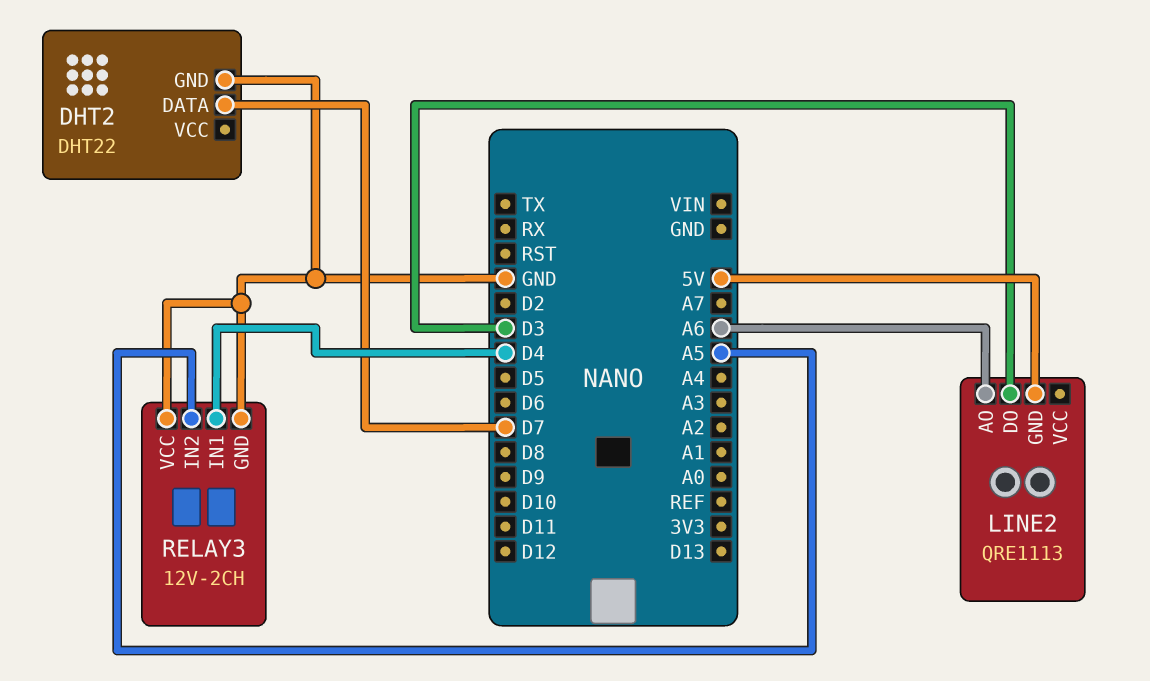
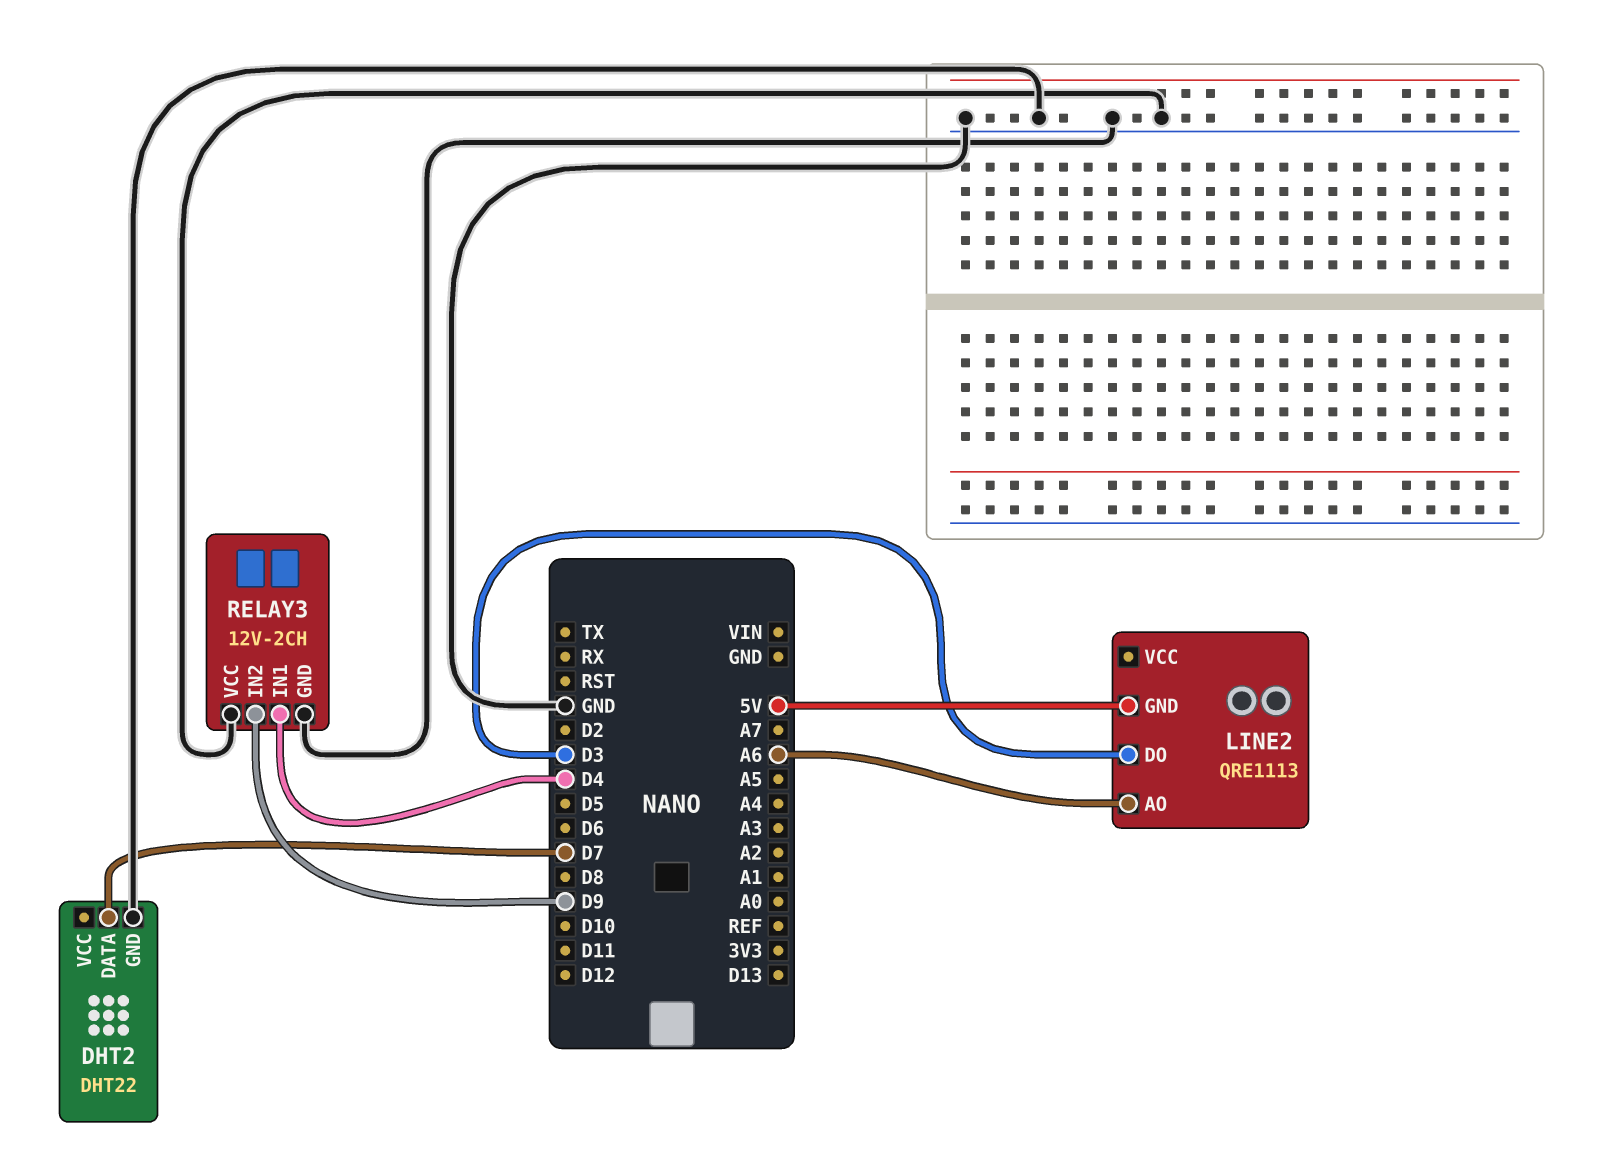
RELAY3 pin IN2: A5 -> D9

